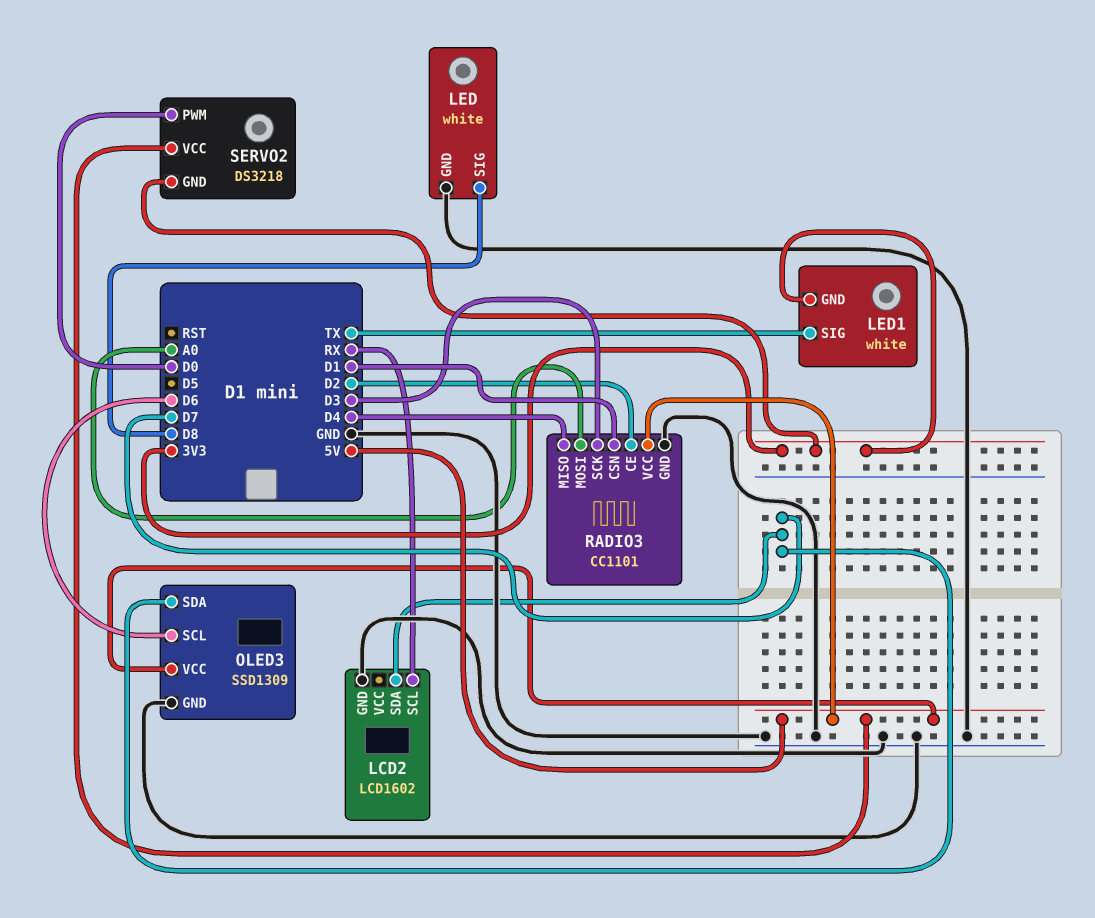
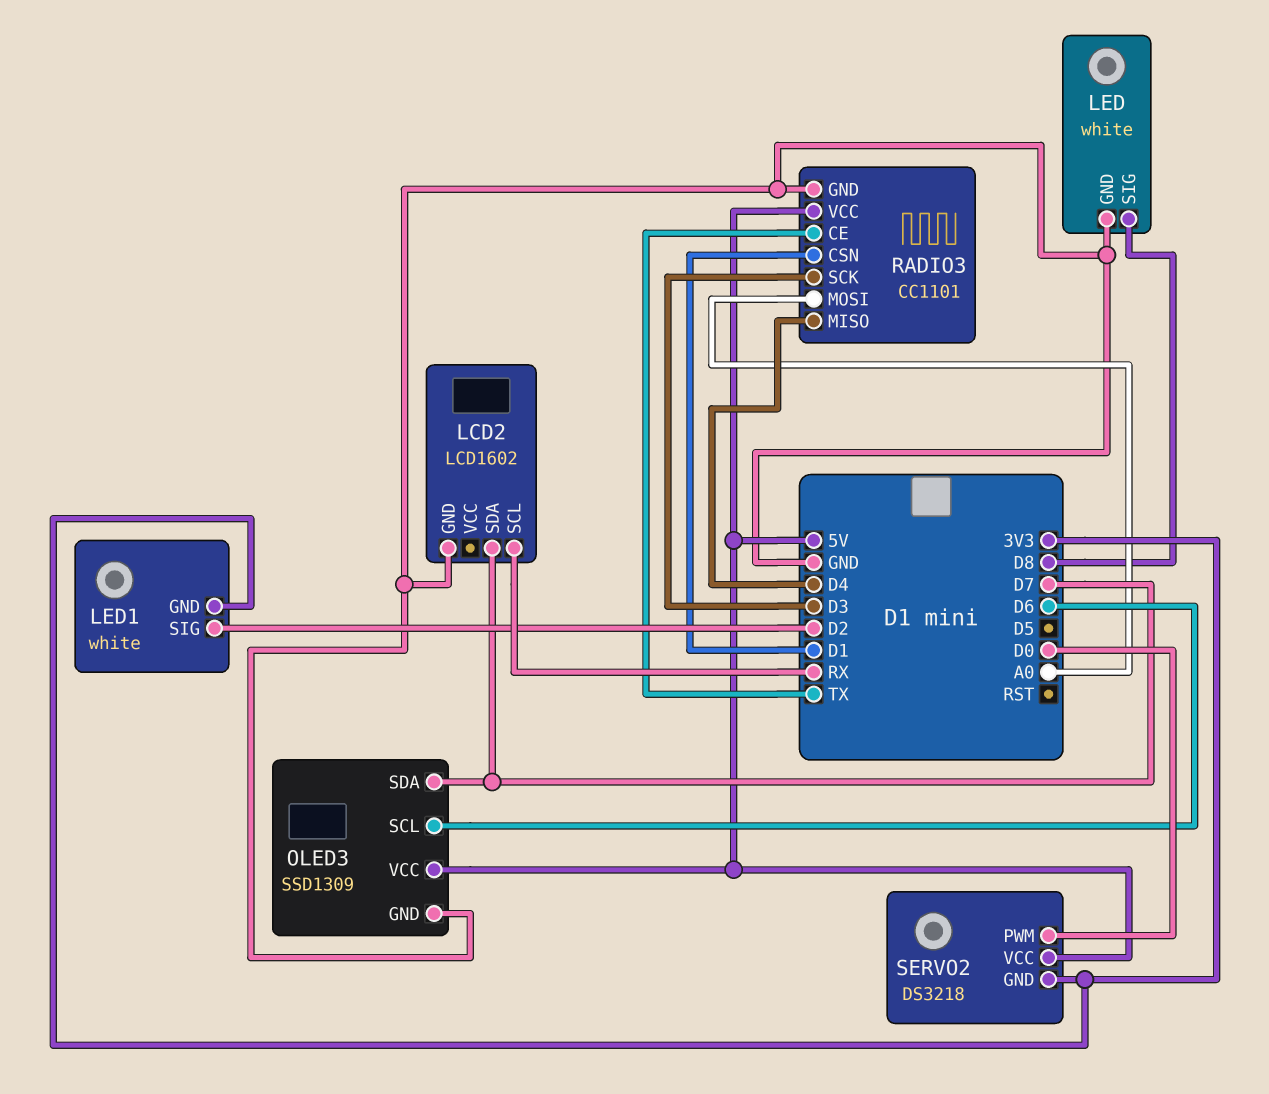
LED1 pin SIG: TX -> D2
RADIO3 pin CE: D2 -> TX

